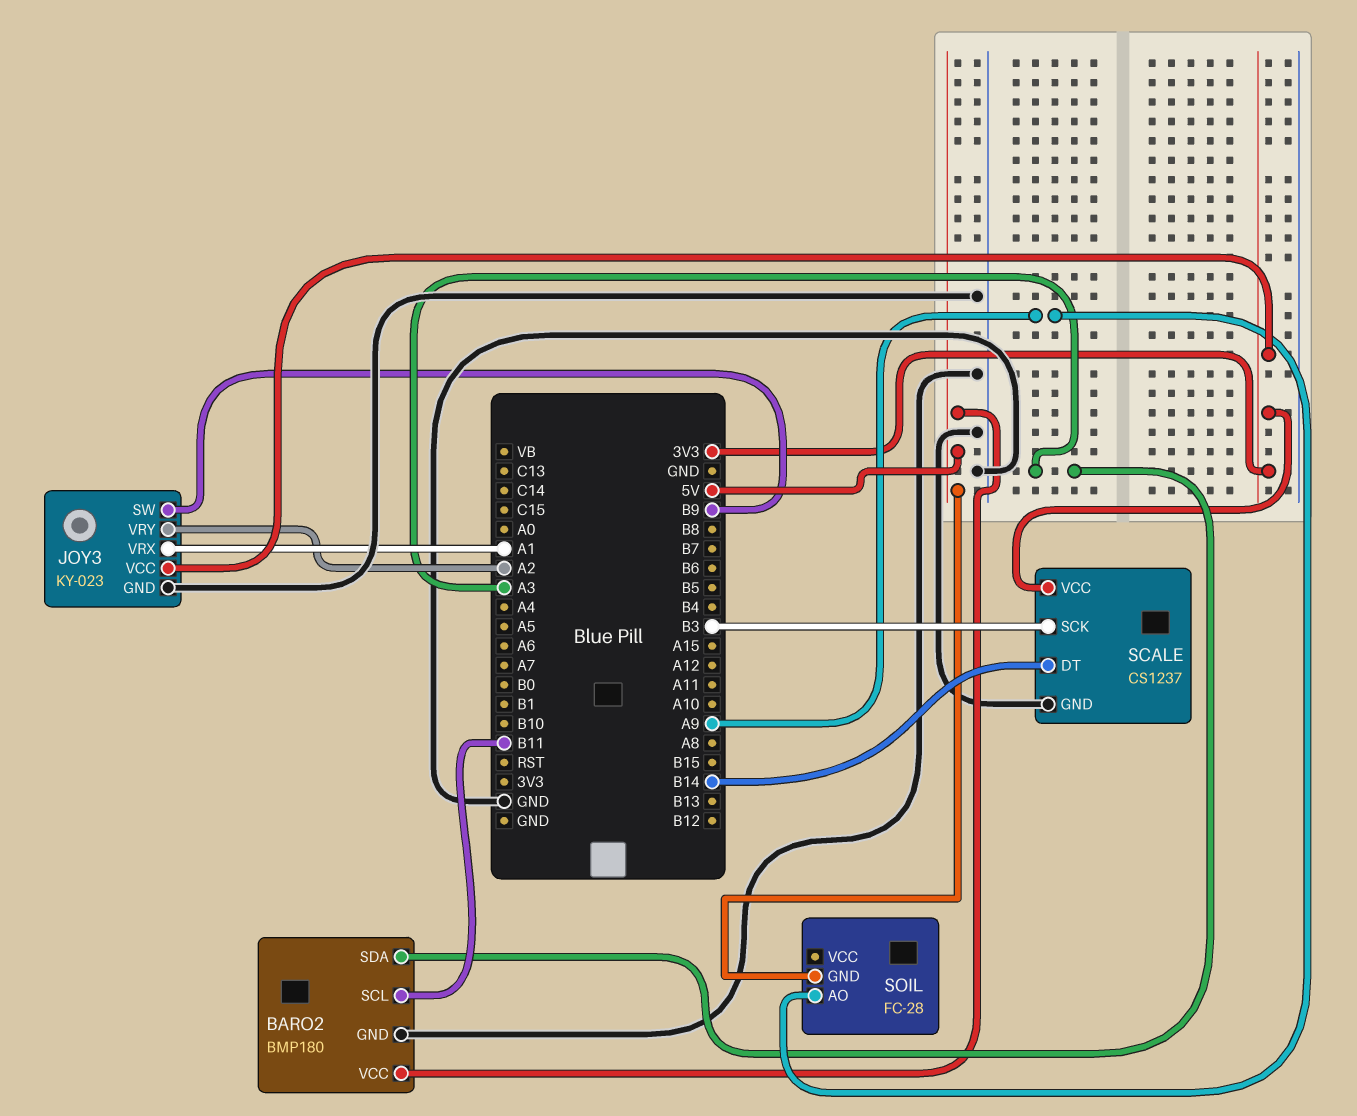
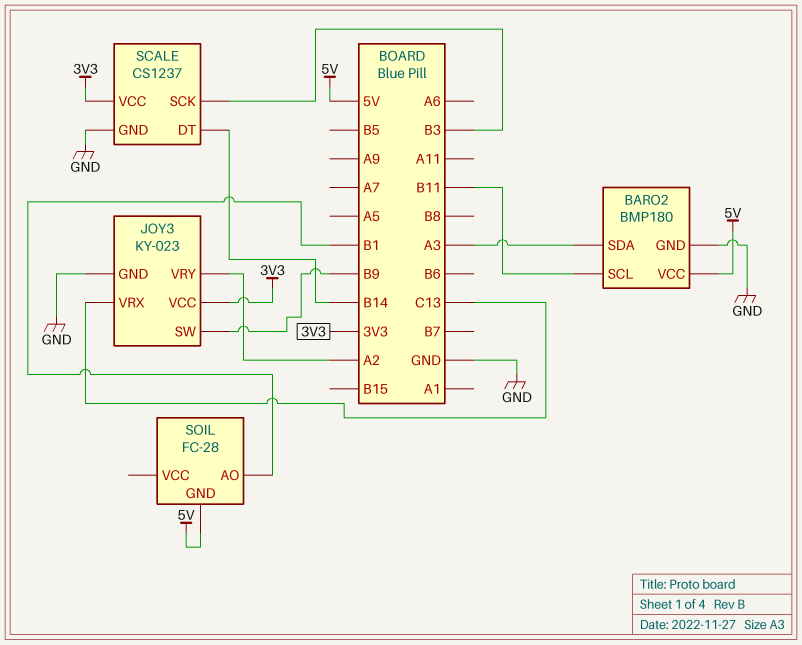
JOY3 pin VRX: A1 -> C13
SOIL pin AO: A9 -> B1

